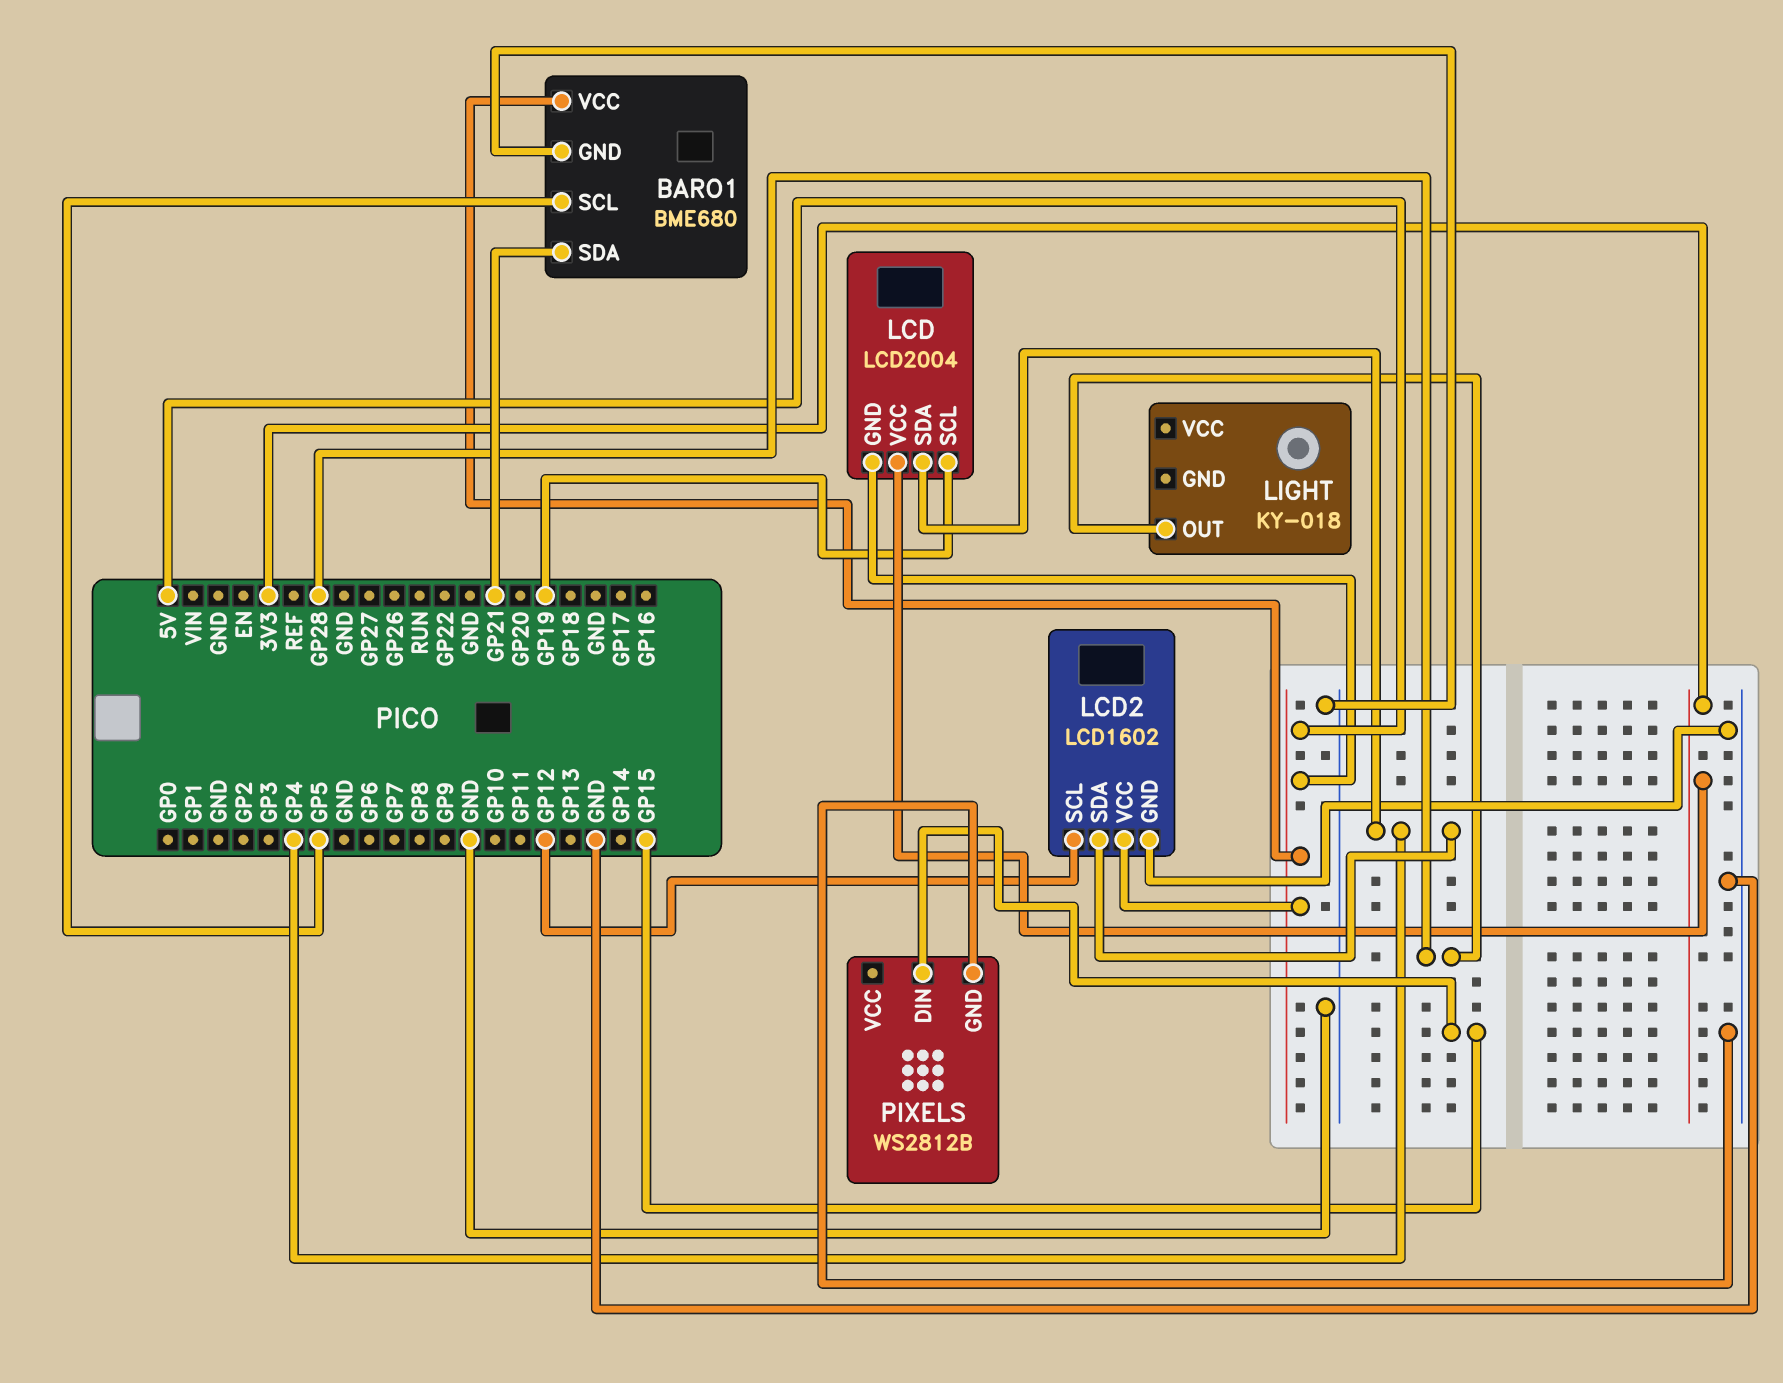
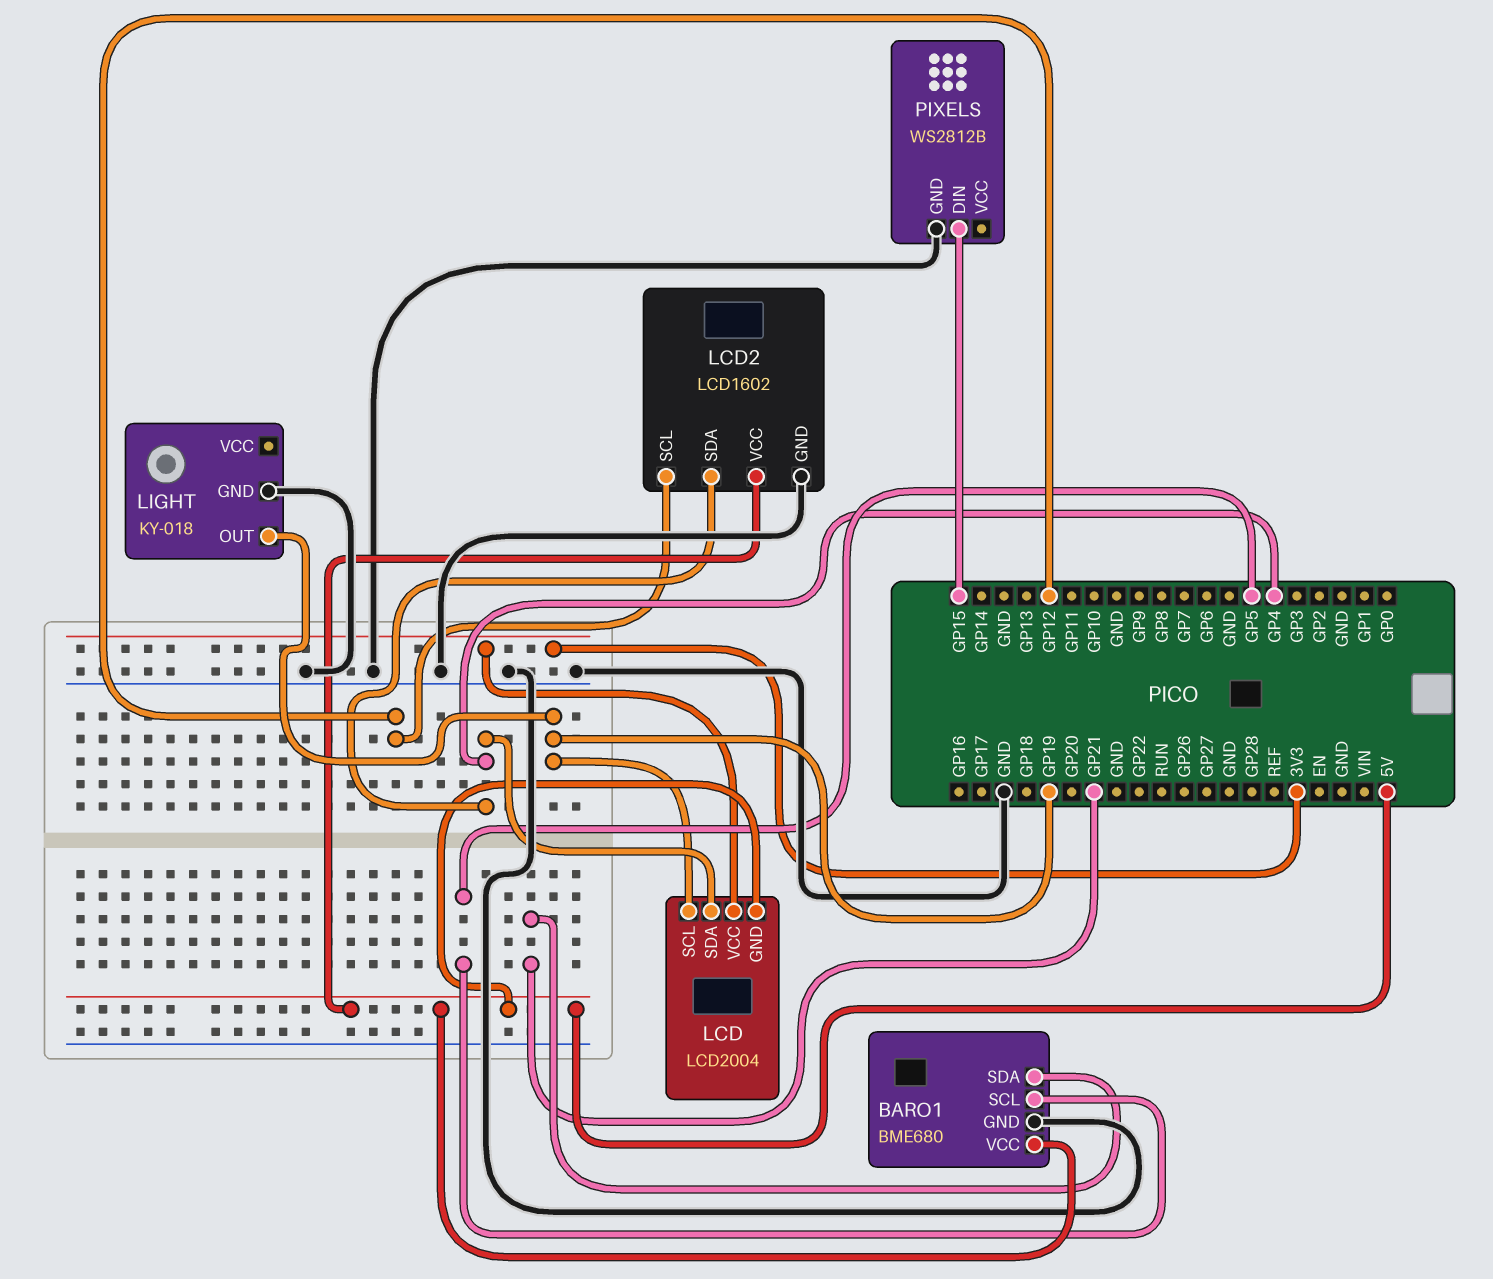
LIGHT pin GND: none -> GND
LIGHT pin OUT: GP28 -> GP19

